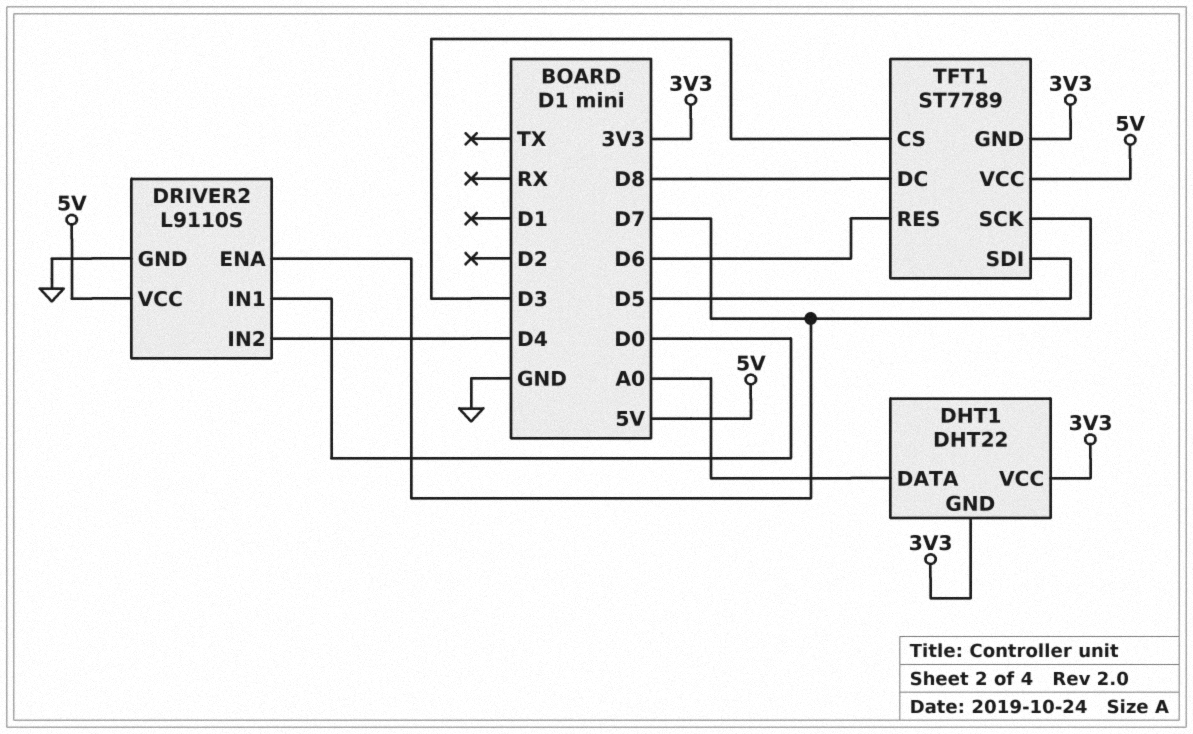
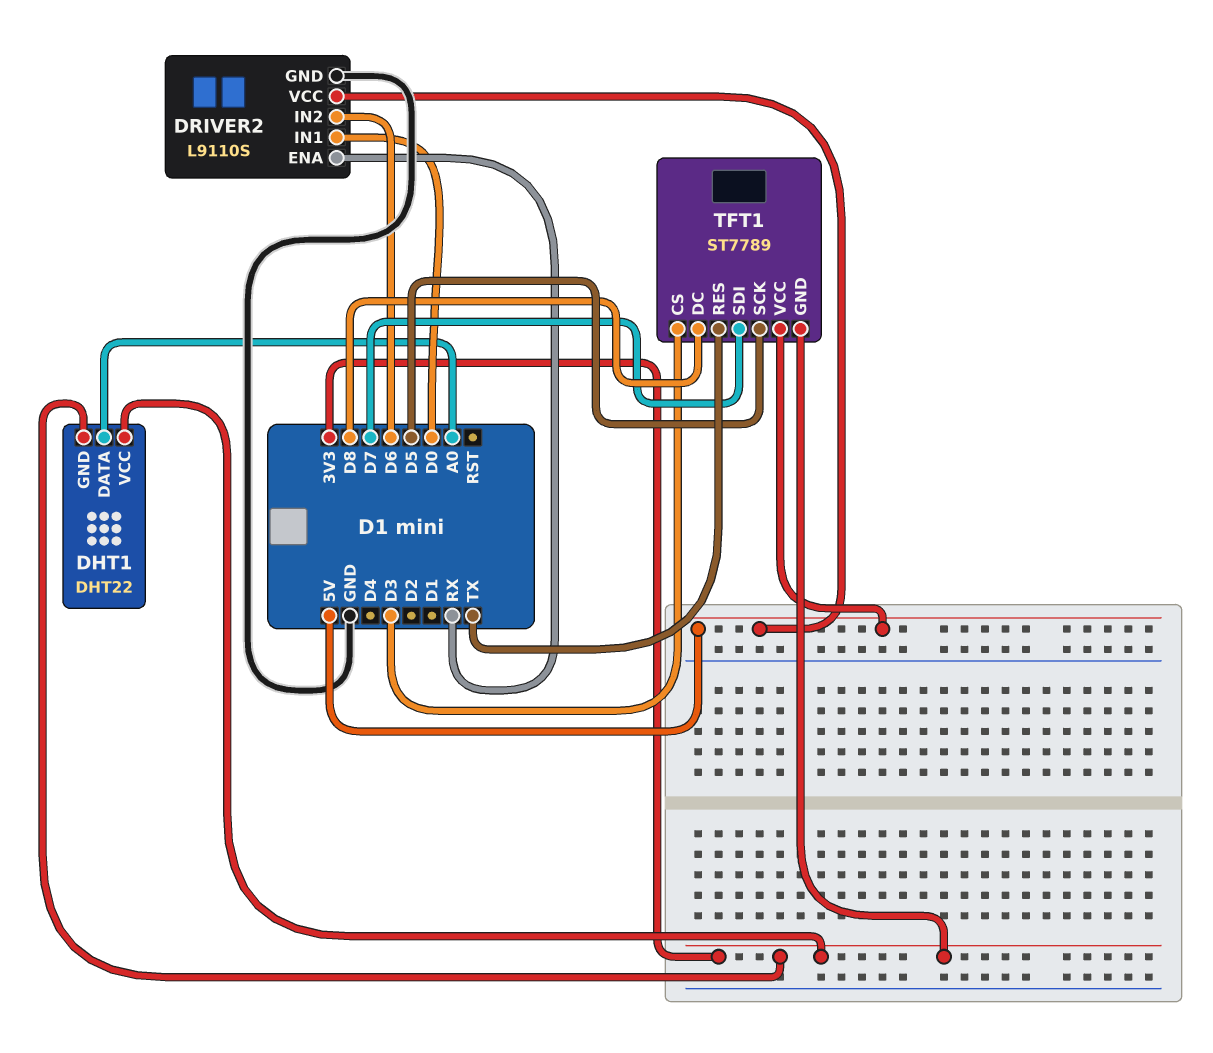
DRIVER2 pin ENA: D7 -> RX
DRIVER2 pin IN2: D4 -> D6
TFT1 pin RES: D6 -> TX
TFT1 pin SCK: D7 -> D5
TFT1 pin SDI: D5 -> D7

